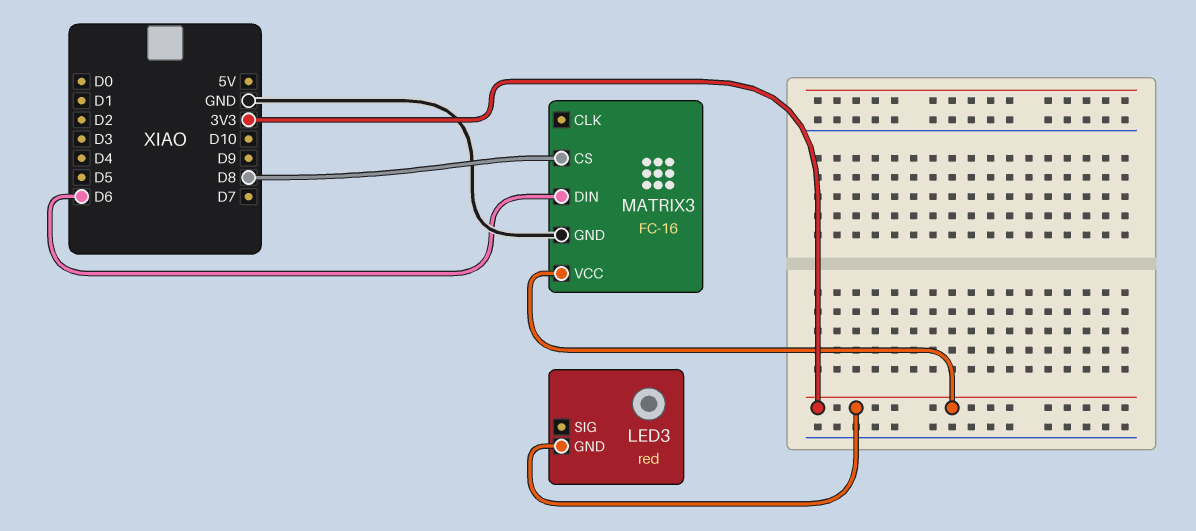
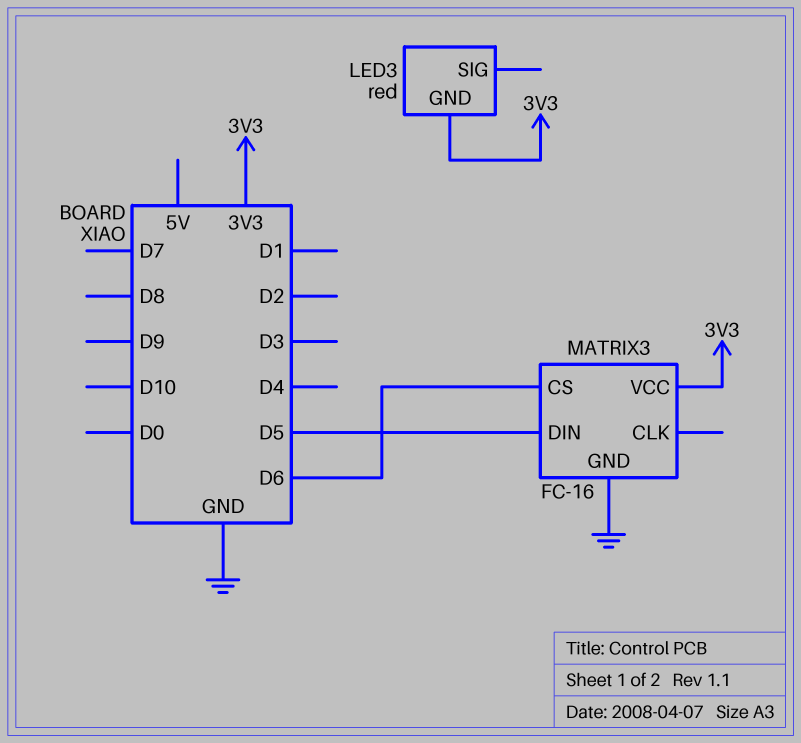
MATRIX3 pin CS: D8 -> D6
MATRIX3 pin DIN: D6 -> D5

